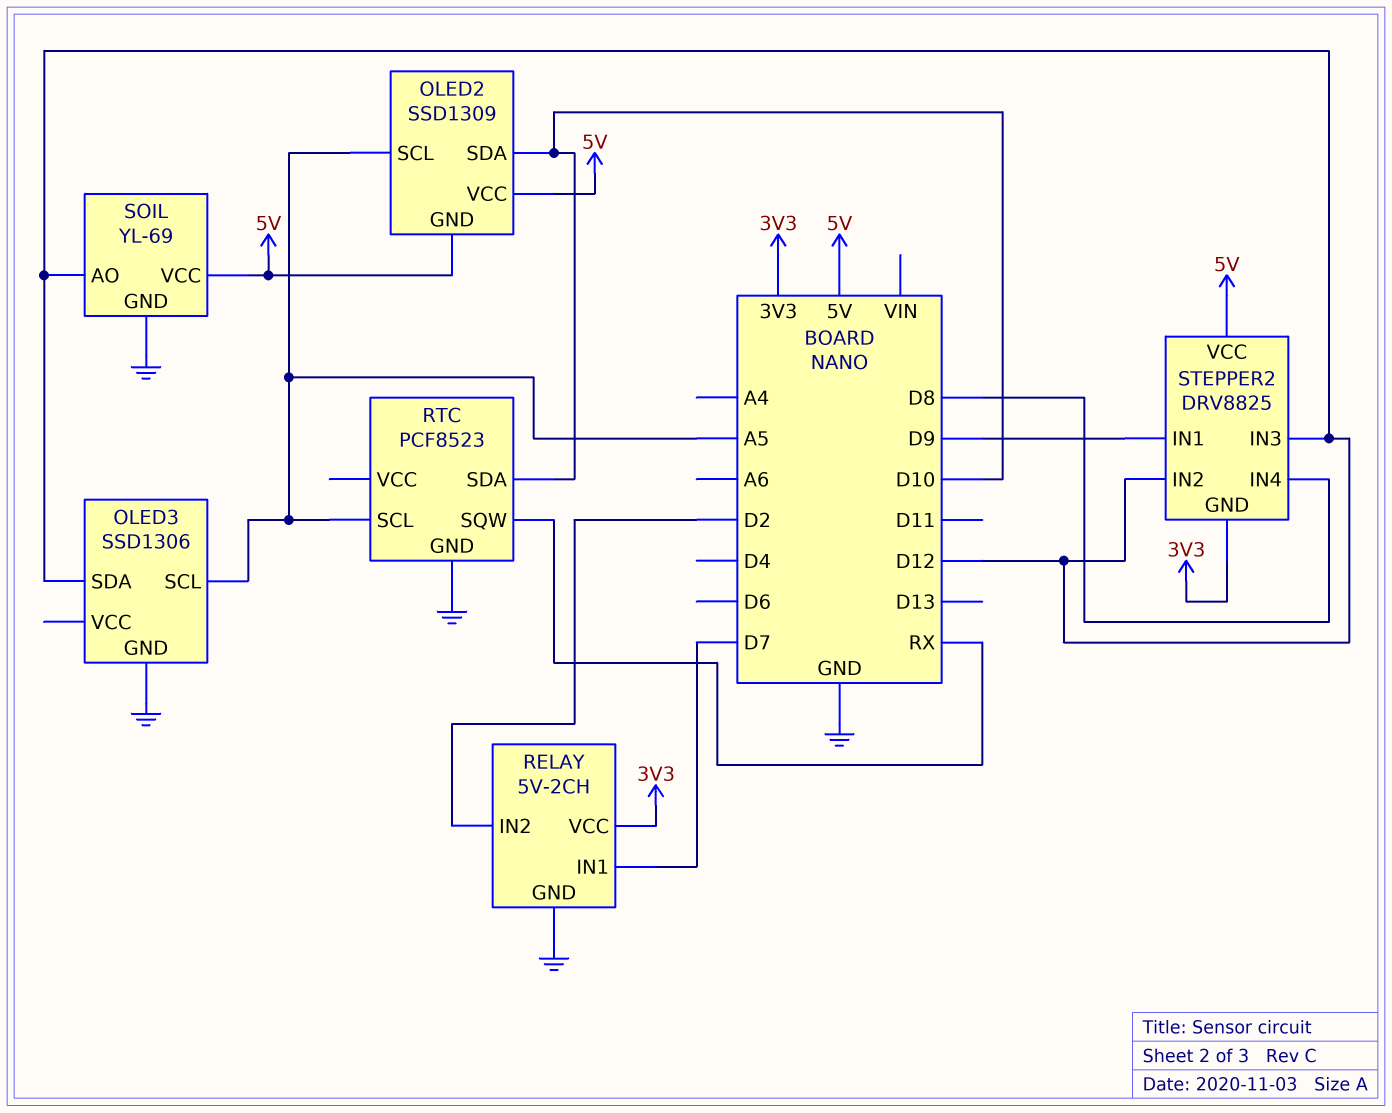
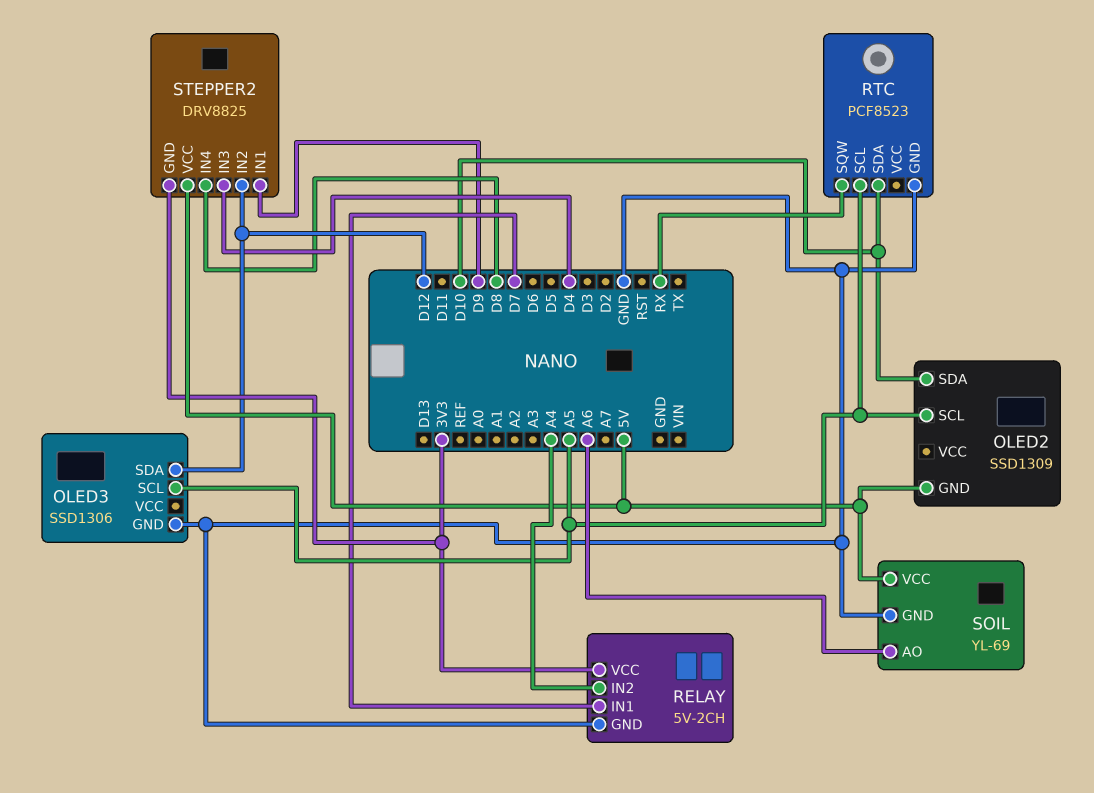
OLED2 pin VCC: 5V -> none
RELAY pin IN2: D2 -> A4
SOIL pin AO: D12 -> A6
STEPPER2 pin IN3: D12 -> D4

